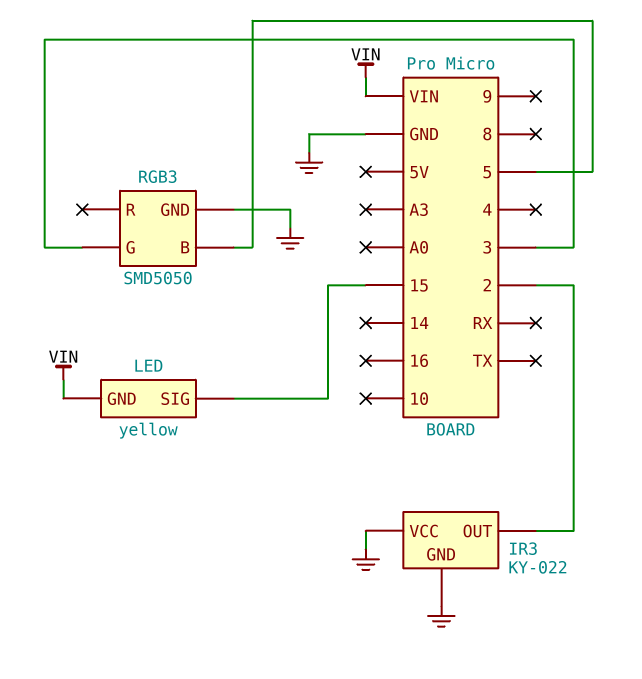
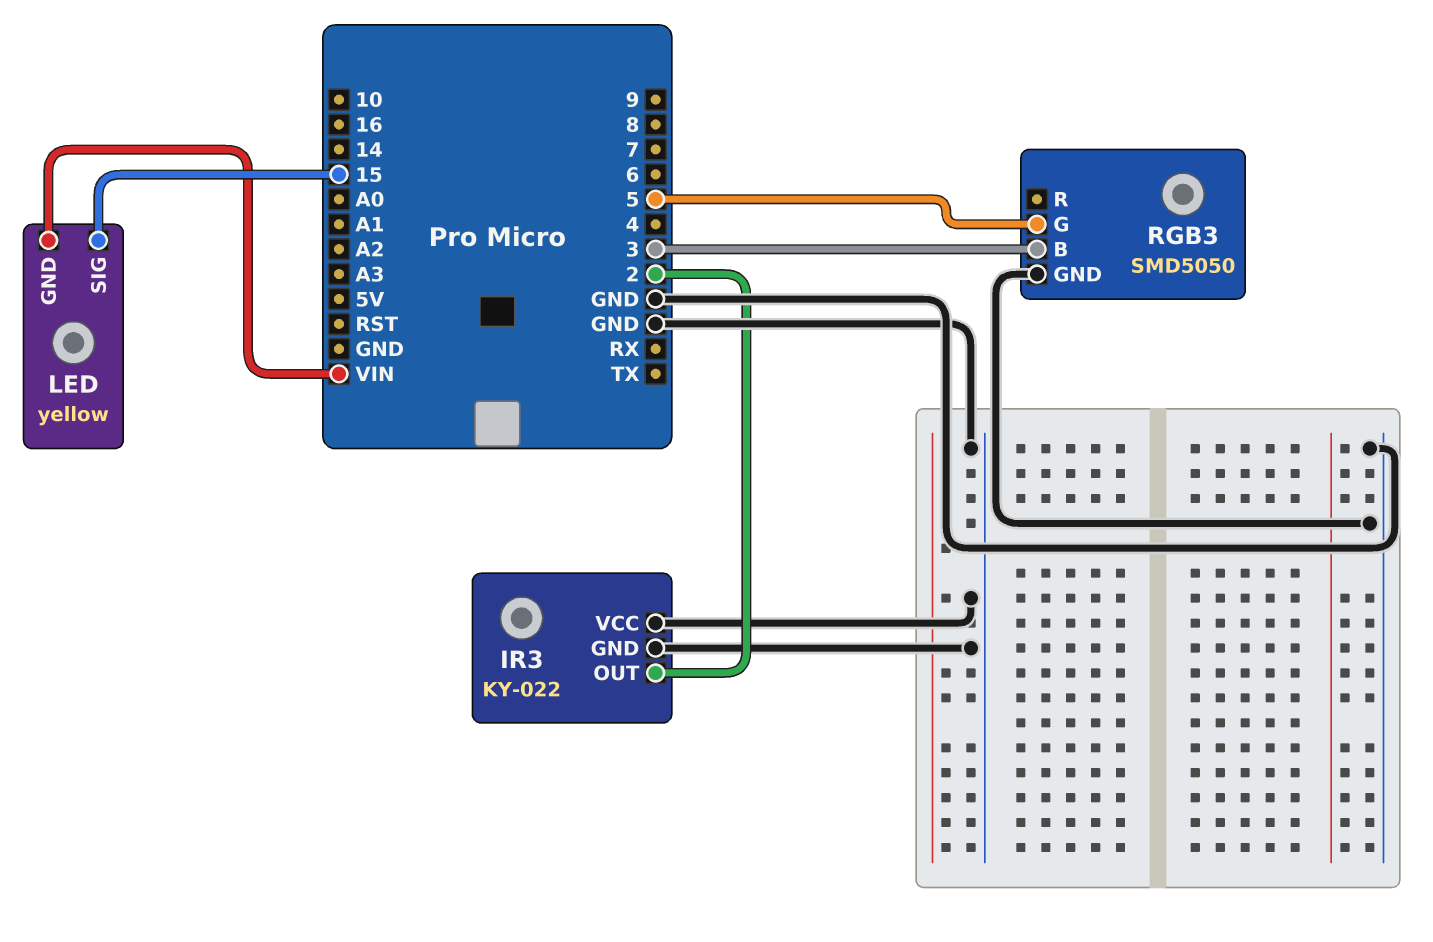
RGB3 pin B: 5 -> 3
RGB3 pin G: 3 -> 5

